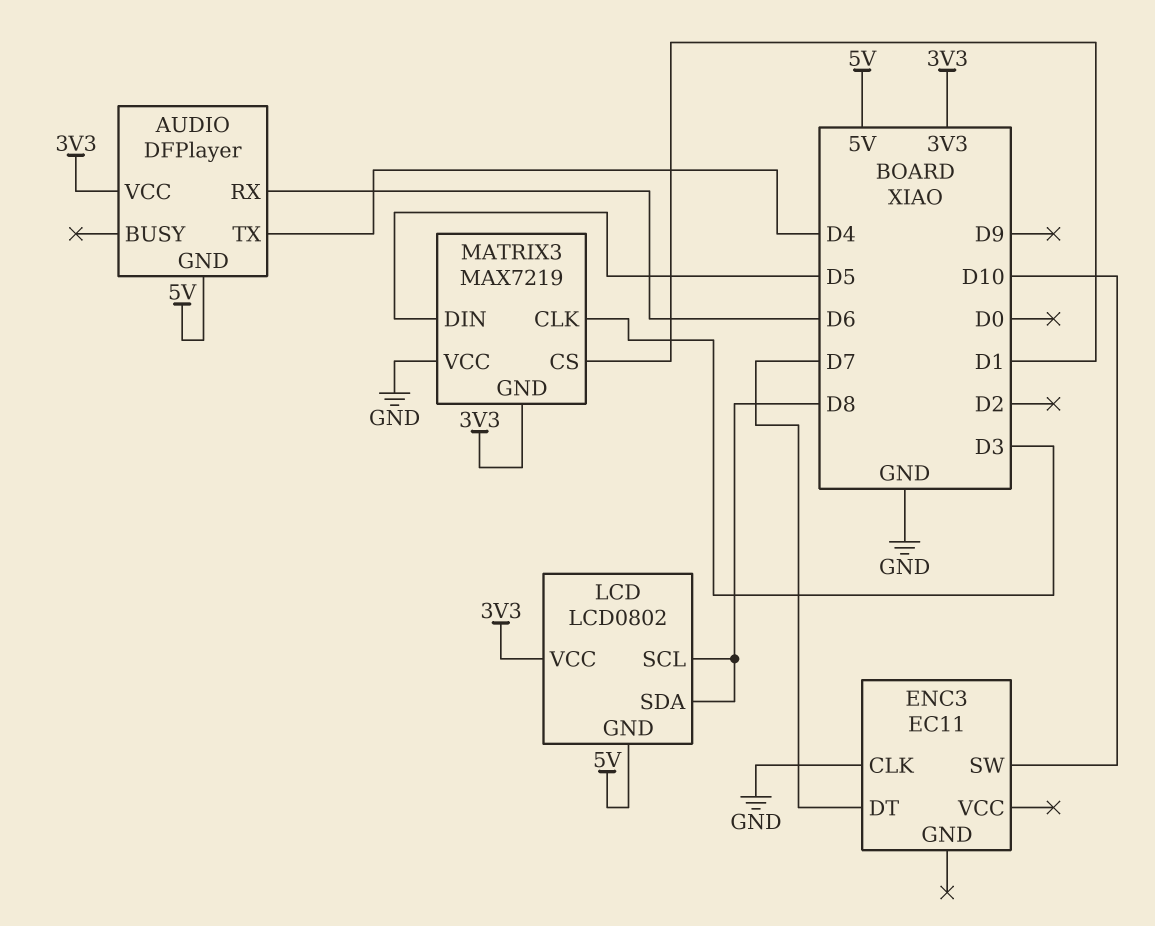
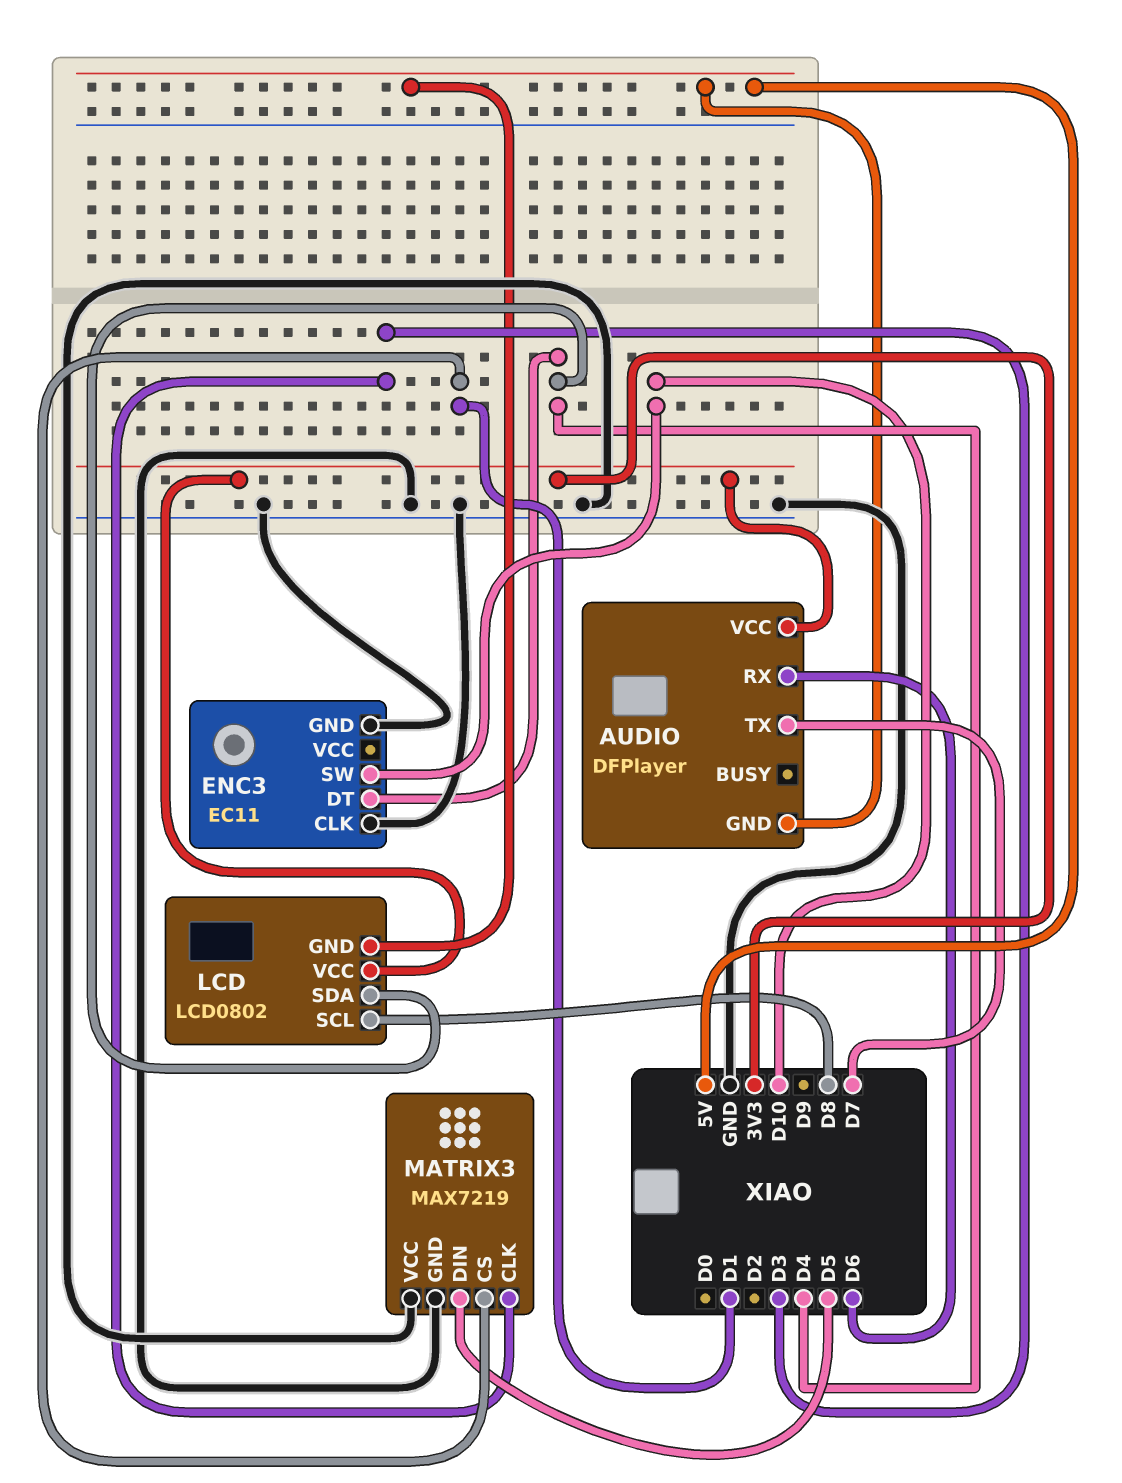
AUDIO pin TX: D4 -> D7
ENC3 pin DT: D7 -> D4
ENC3 pin GND: none -> GND
LCD pin SDA: D8 -> D4
MATRIX3 pin GND: 3V3 -> GND

